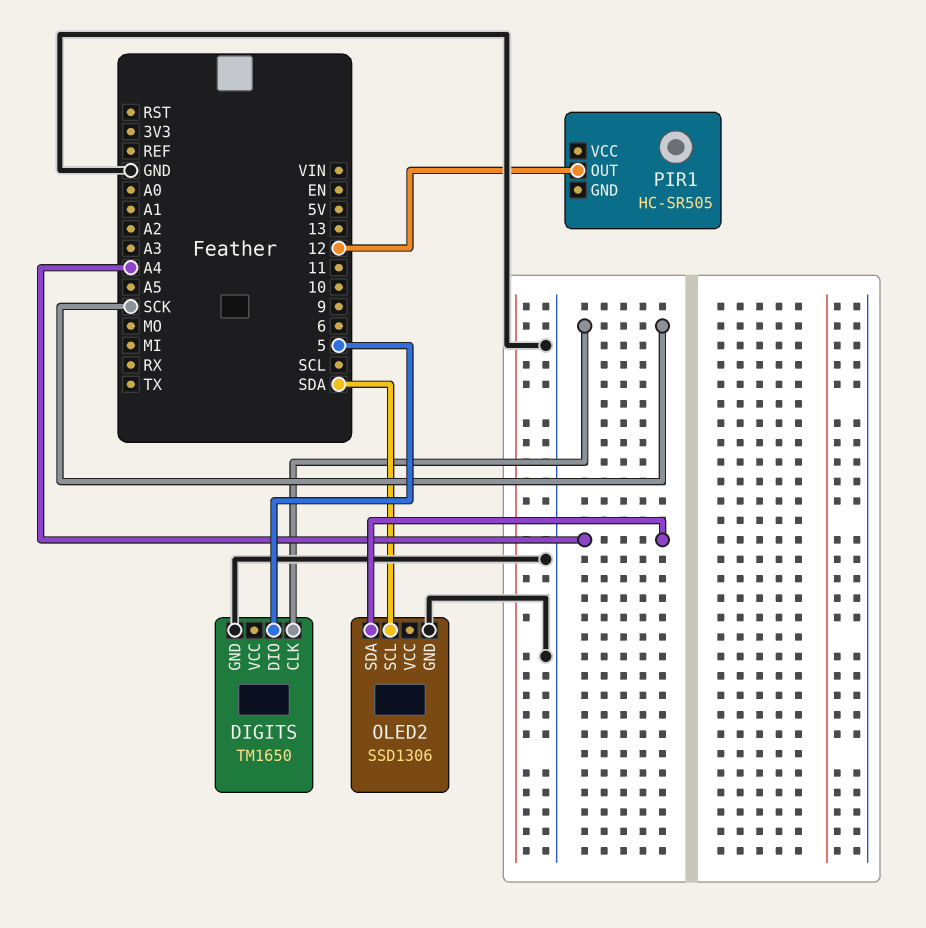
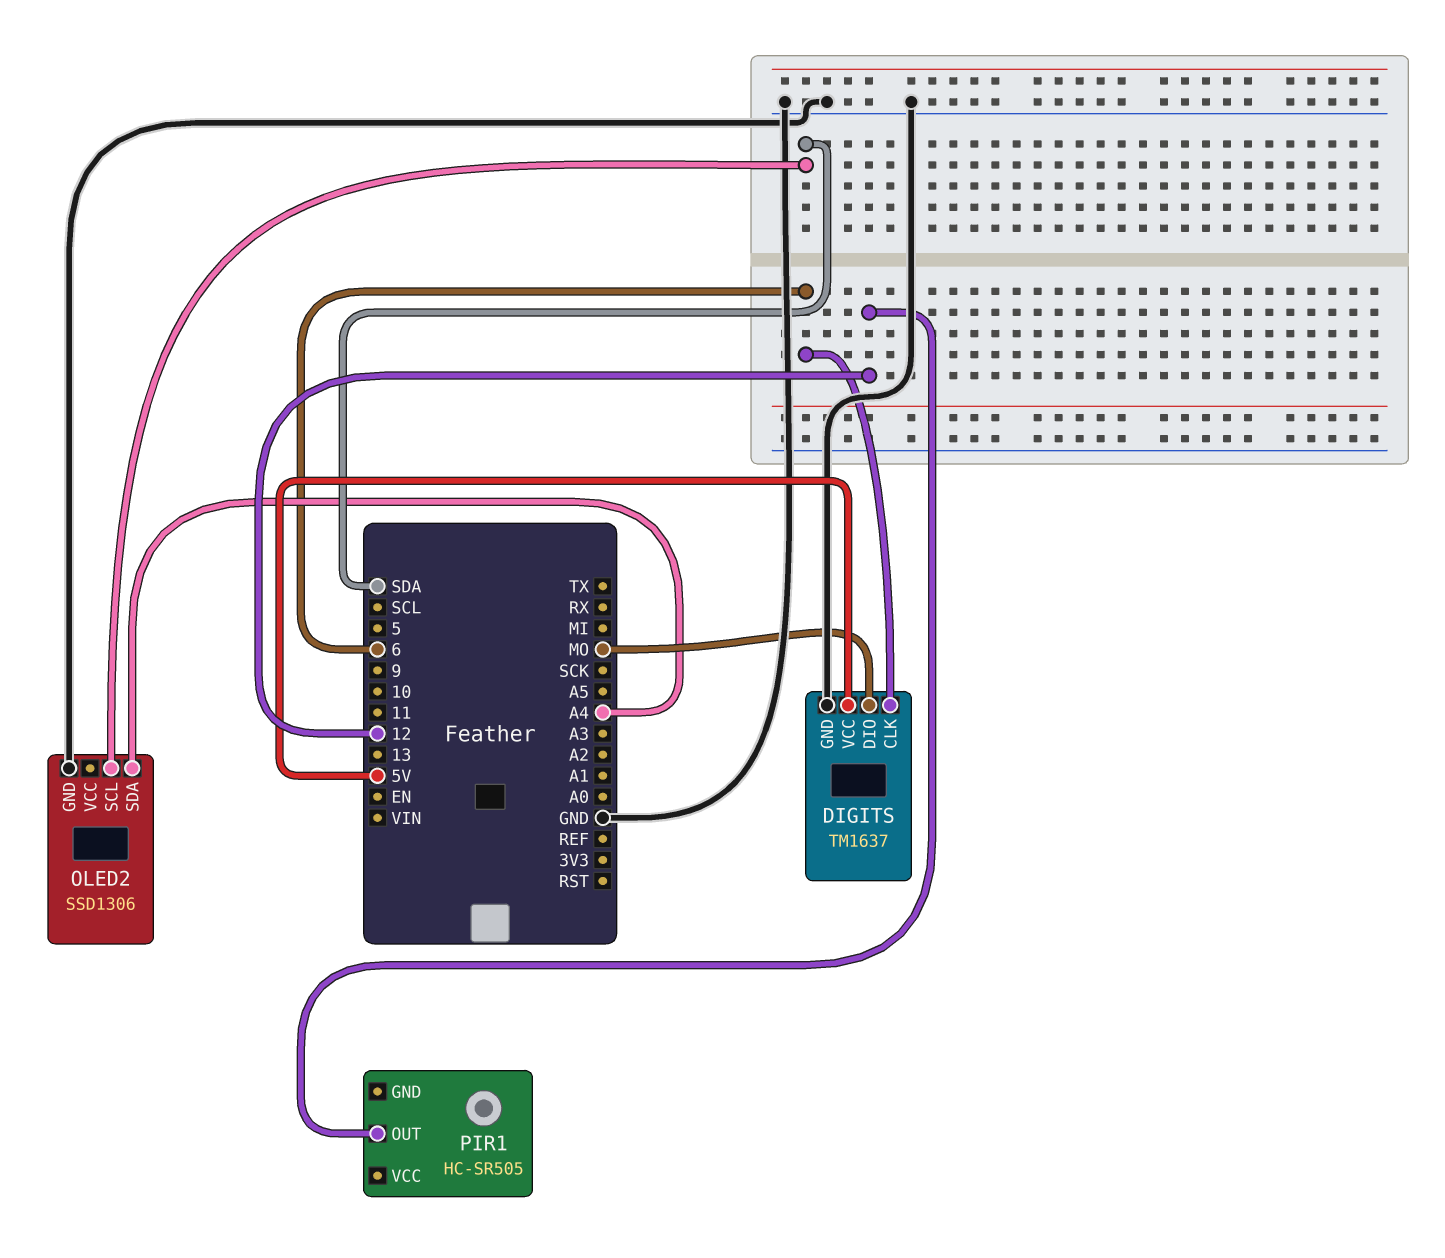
DIGITS: TM1650 -> TM1637
DIGITS pin CLK: SCK -> 6
DIGITS pin DIO: 5 -> MO
DIGITS pin VCC: none -> 5V

